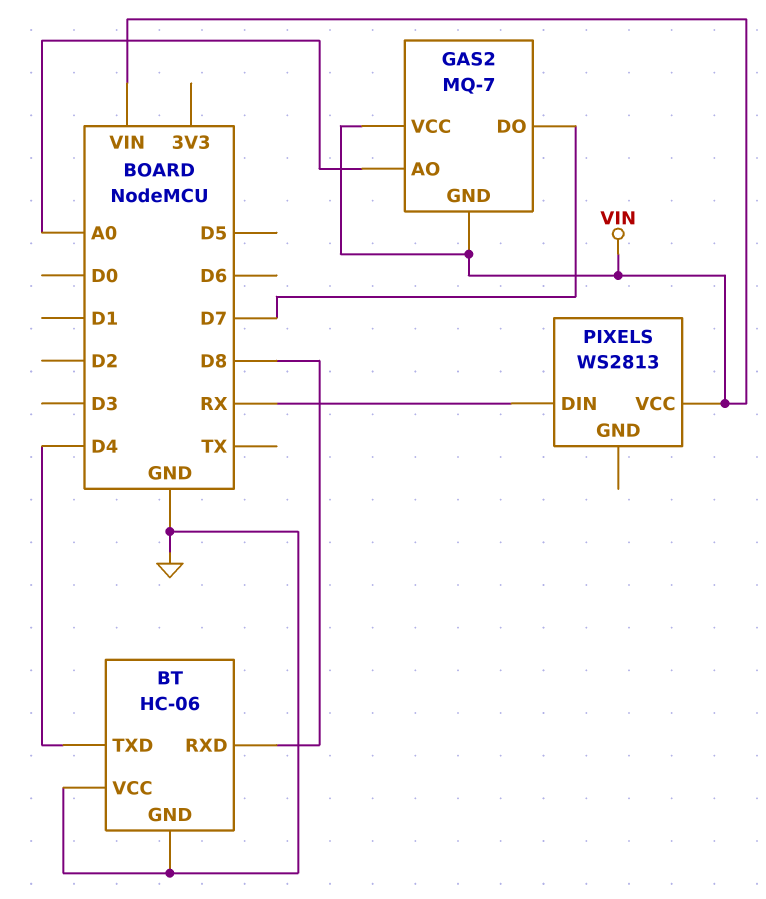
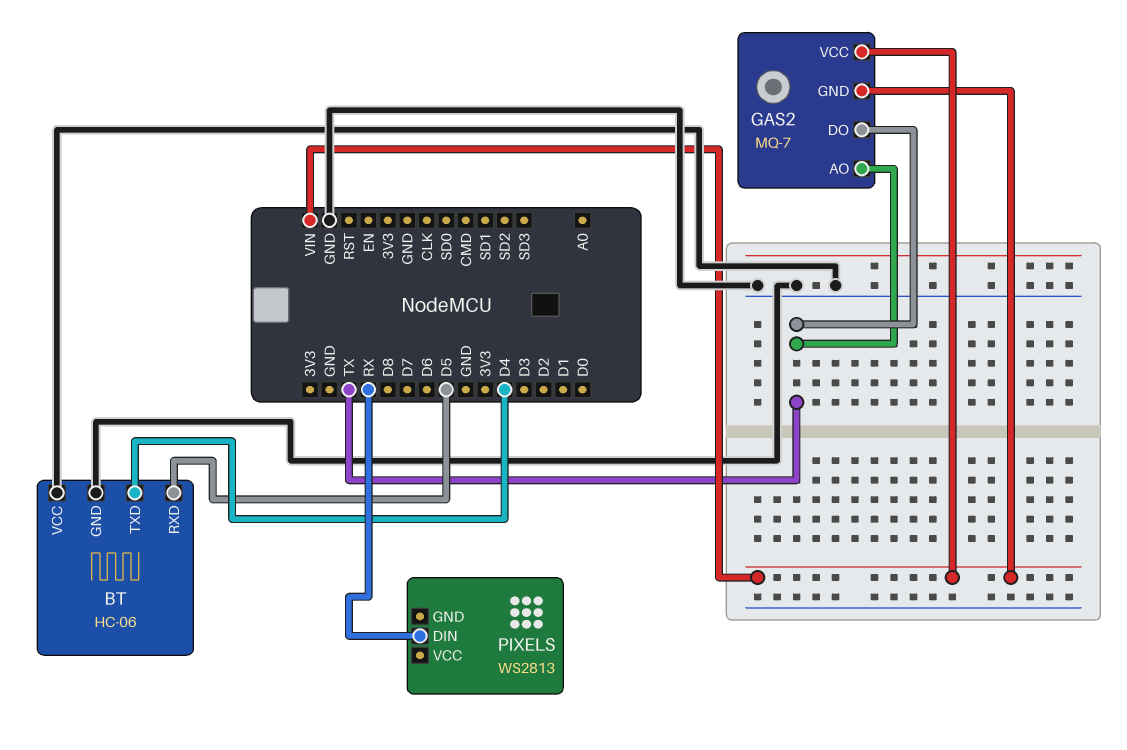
BT pin RXD: D8 -> D5
GAS2 pin AO: A0 -> TX
GAS2 pin DO: D7 -> TX
PIXELS pin VCC: VIN -> none

